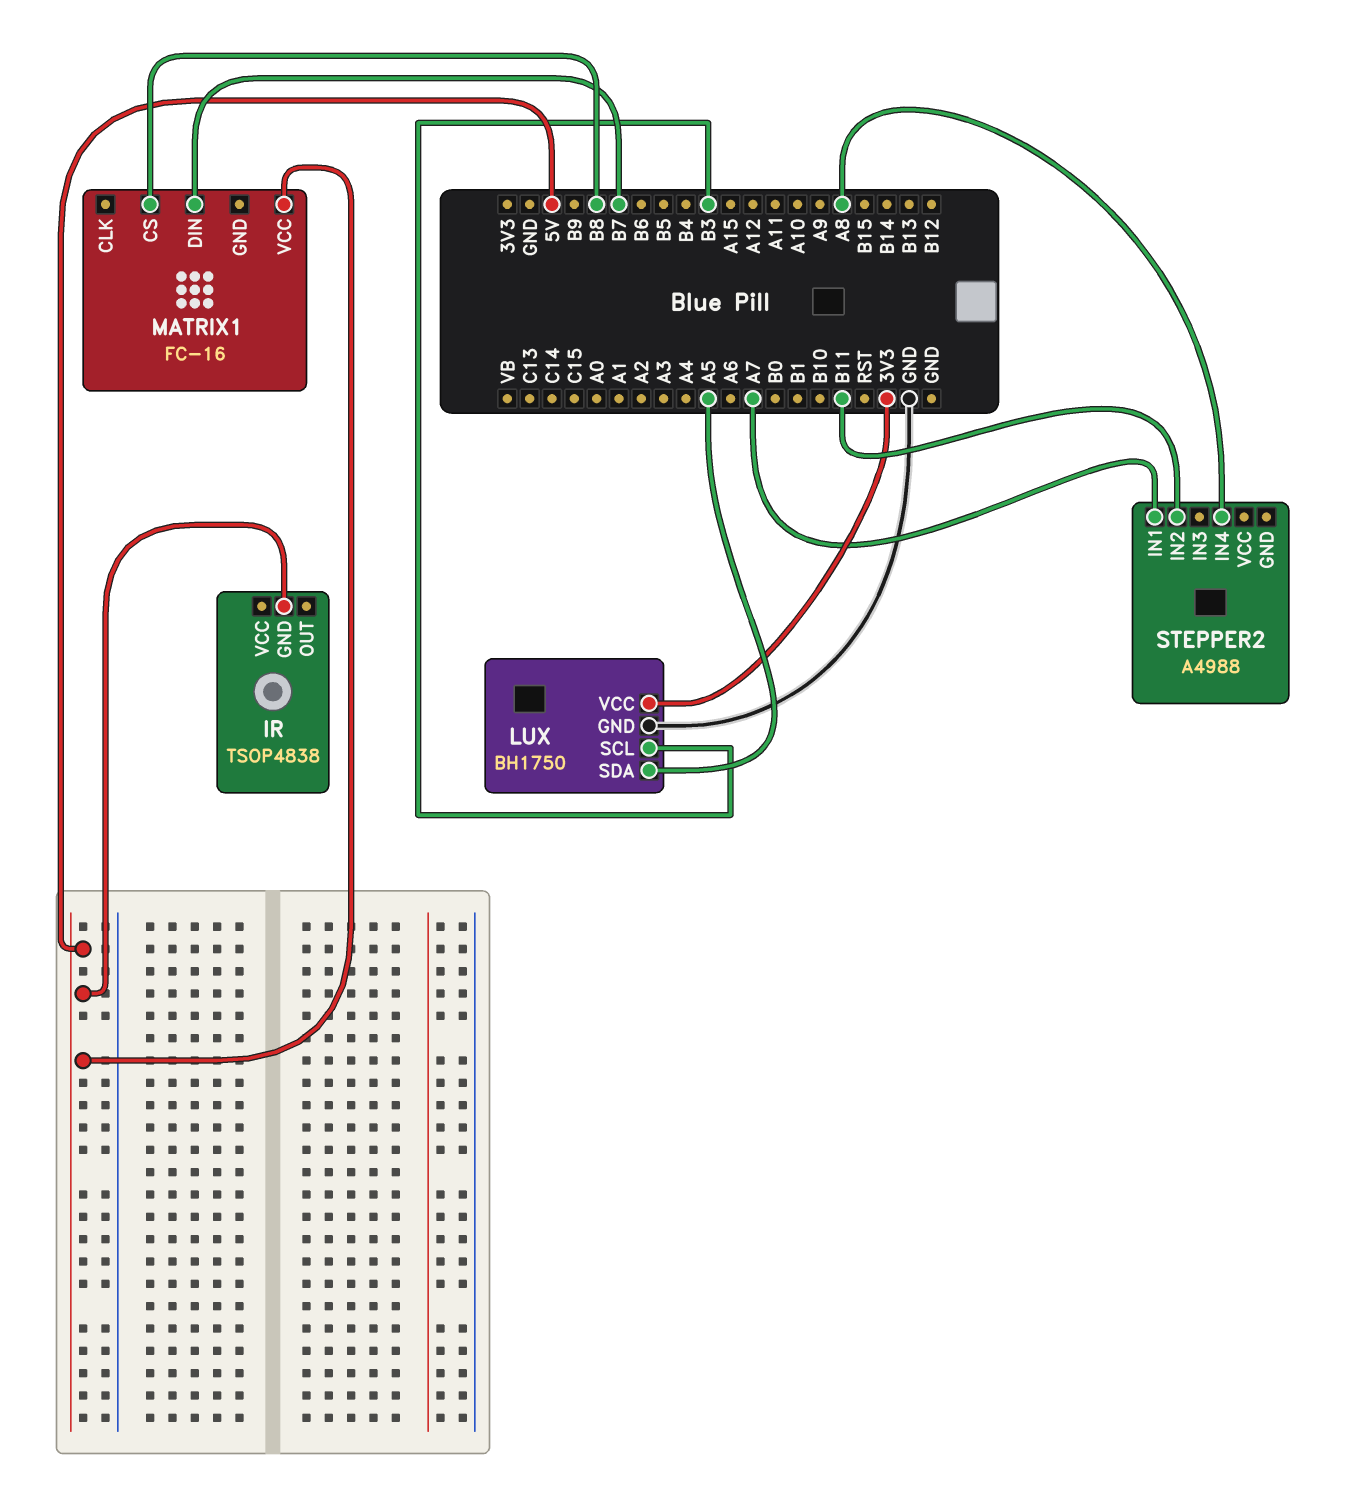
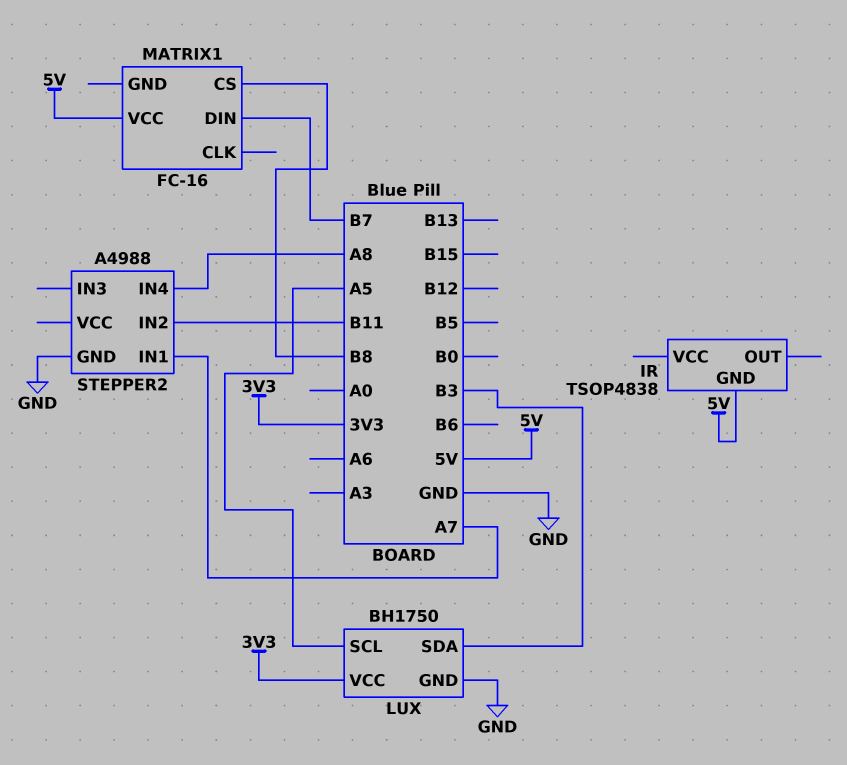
LUX pin SCL: B3 -> A5
LUX pin SDA: A5 -> B3
STEPPER2 pin GND: none -> GND

